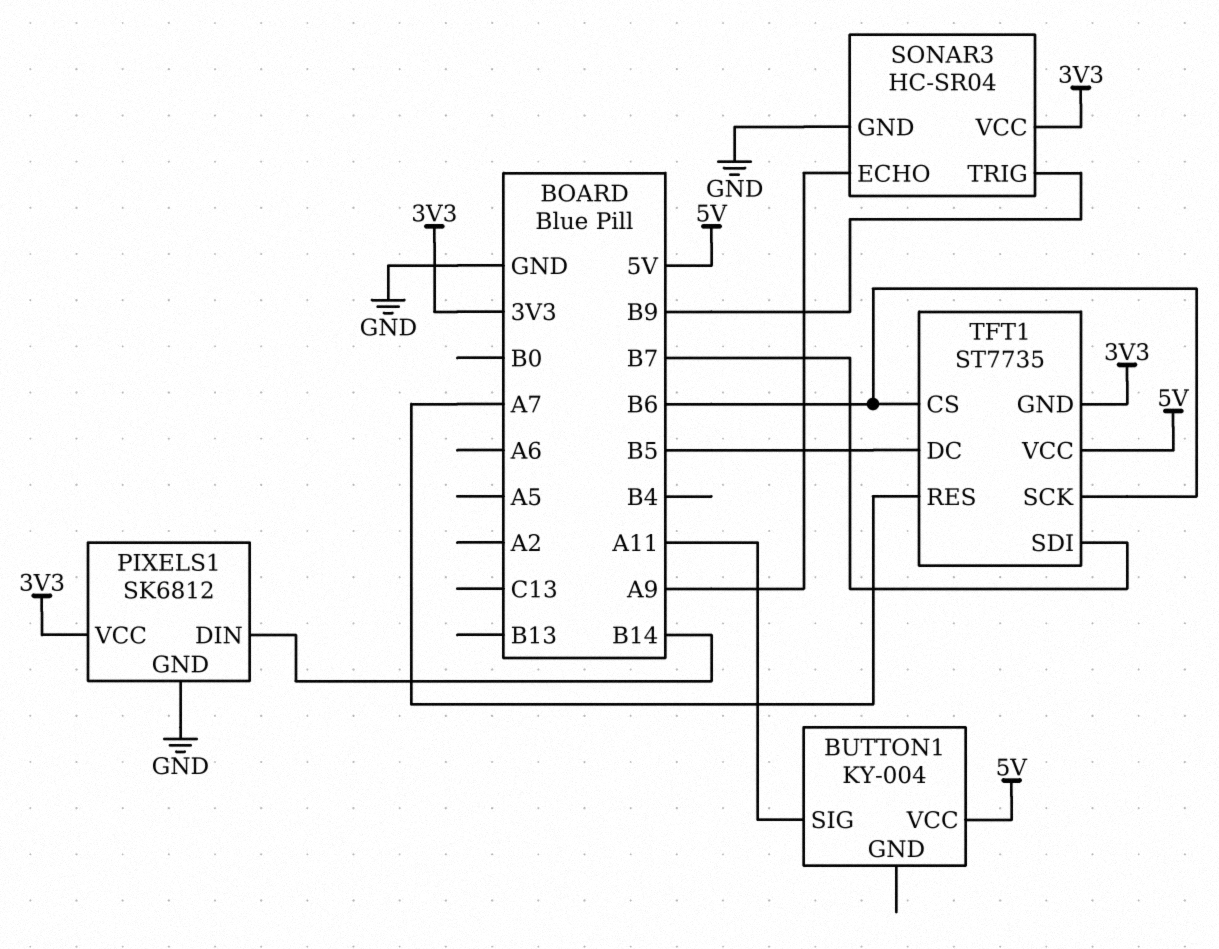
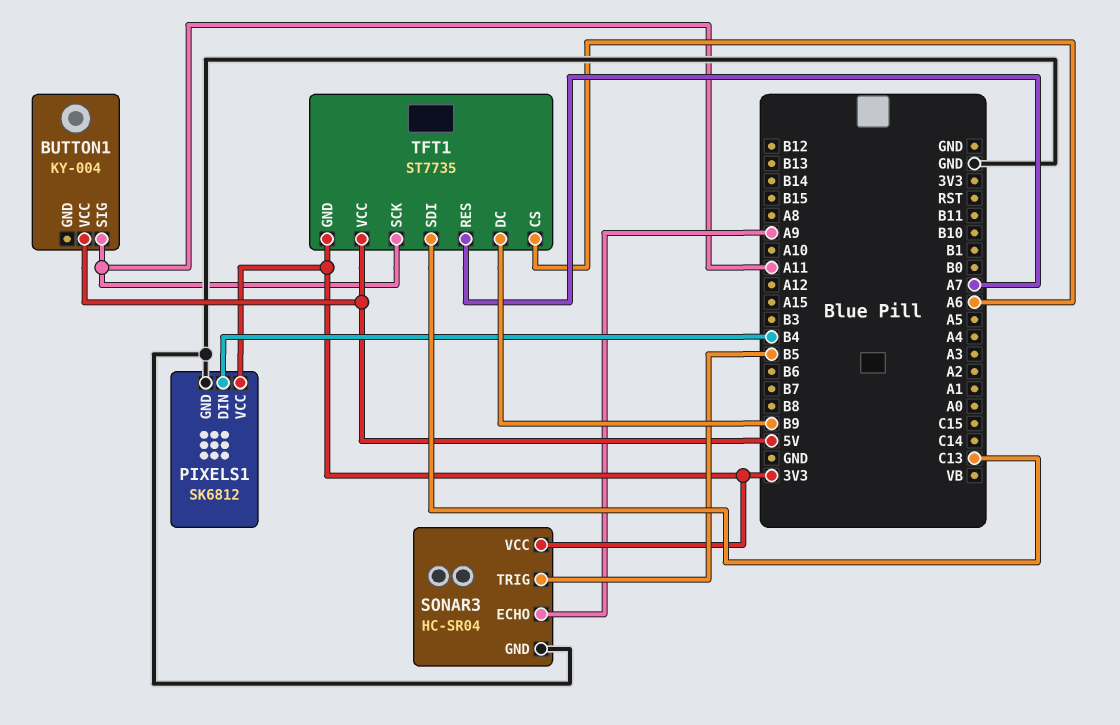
PIXELS1 pin DIN: B14 -> B4
SONAR3 pin TRIG: B9 -> B5
TFT1 pin CS: B6 -> A6
TFT1 pin DC: B5 -> B9
TFT1 pin SCK: B6 -> A11
TFT1 pin SDI: B7 -> C13

